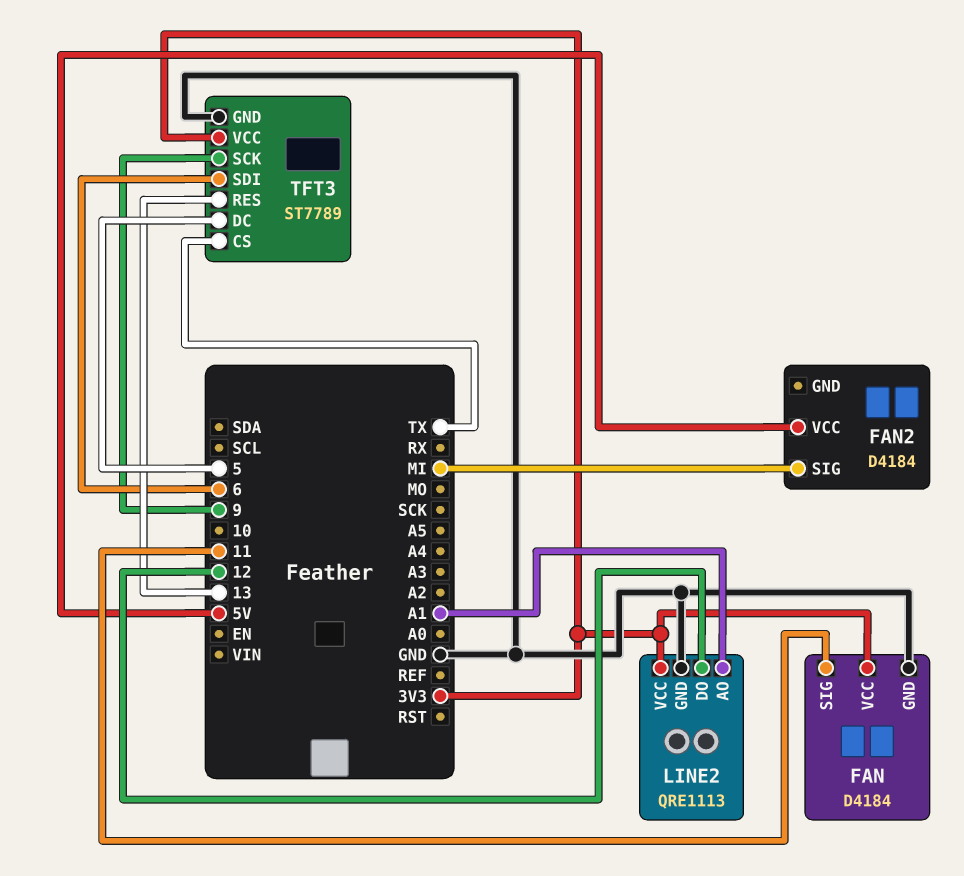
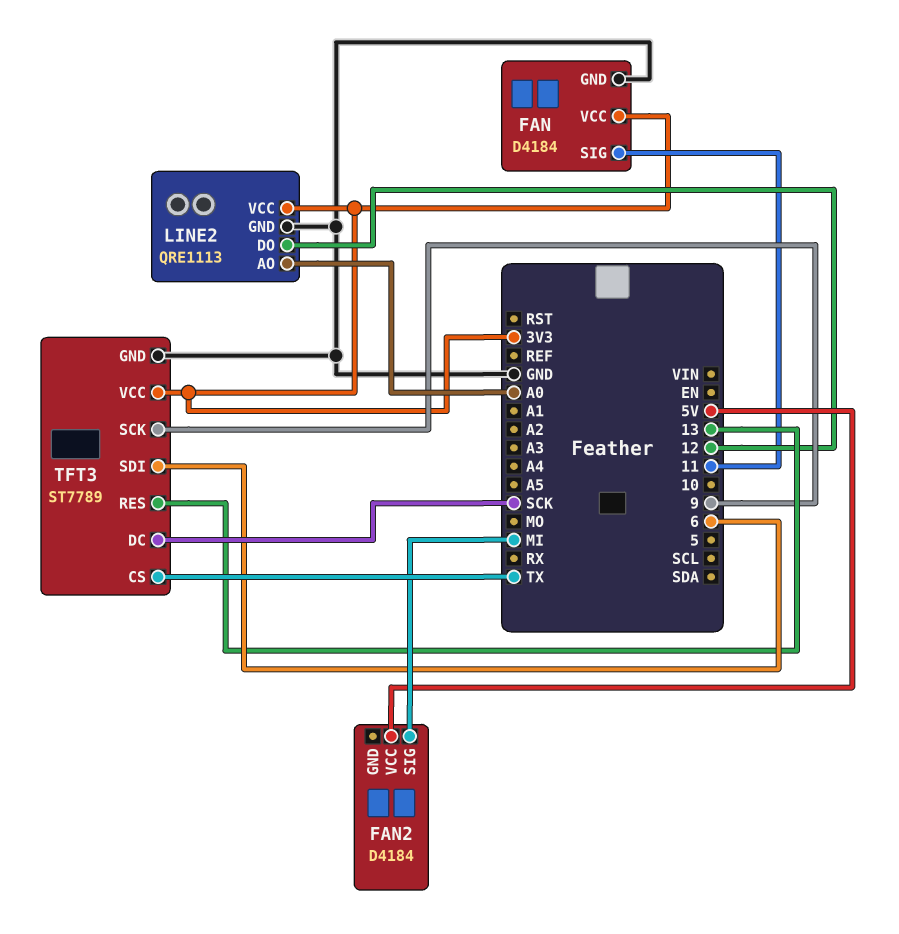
LINE2 pin AO: A1 -> A0
TFT3 pin DC: 5 -> SCK

